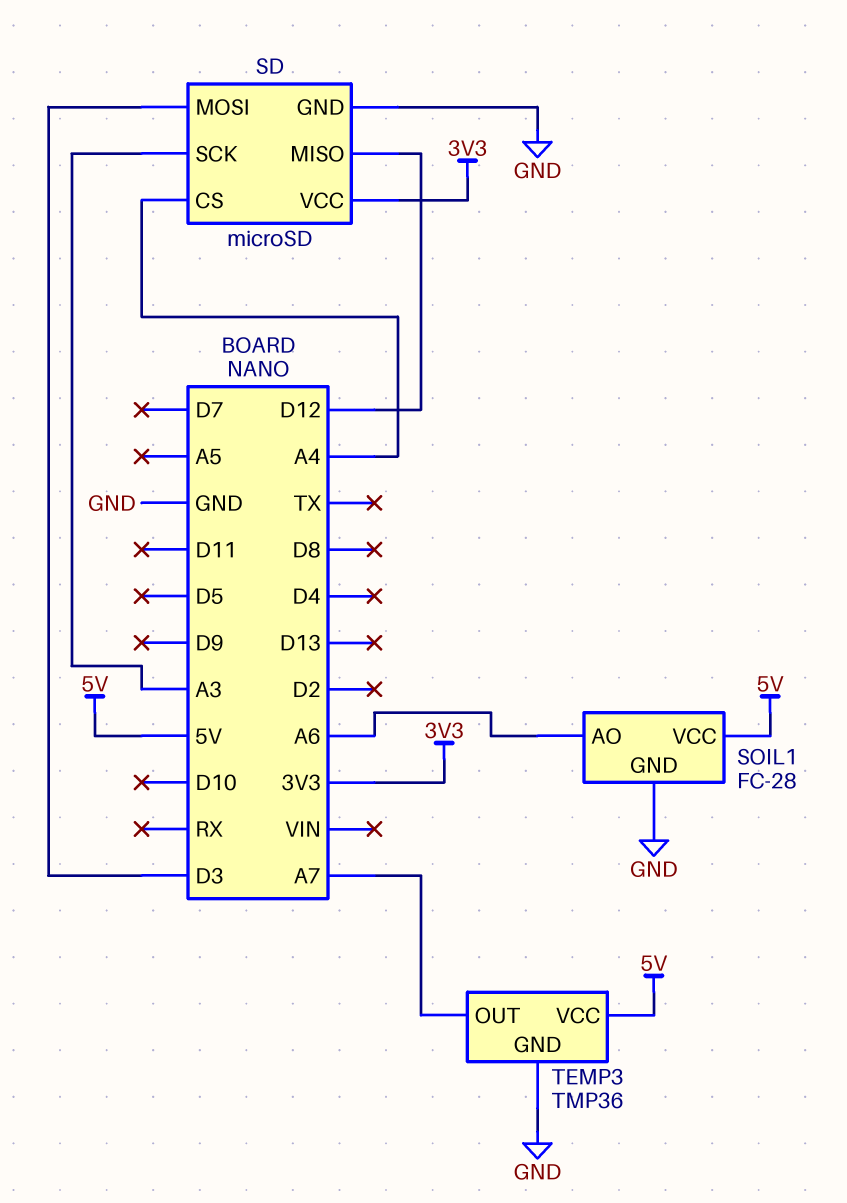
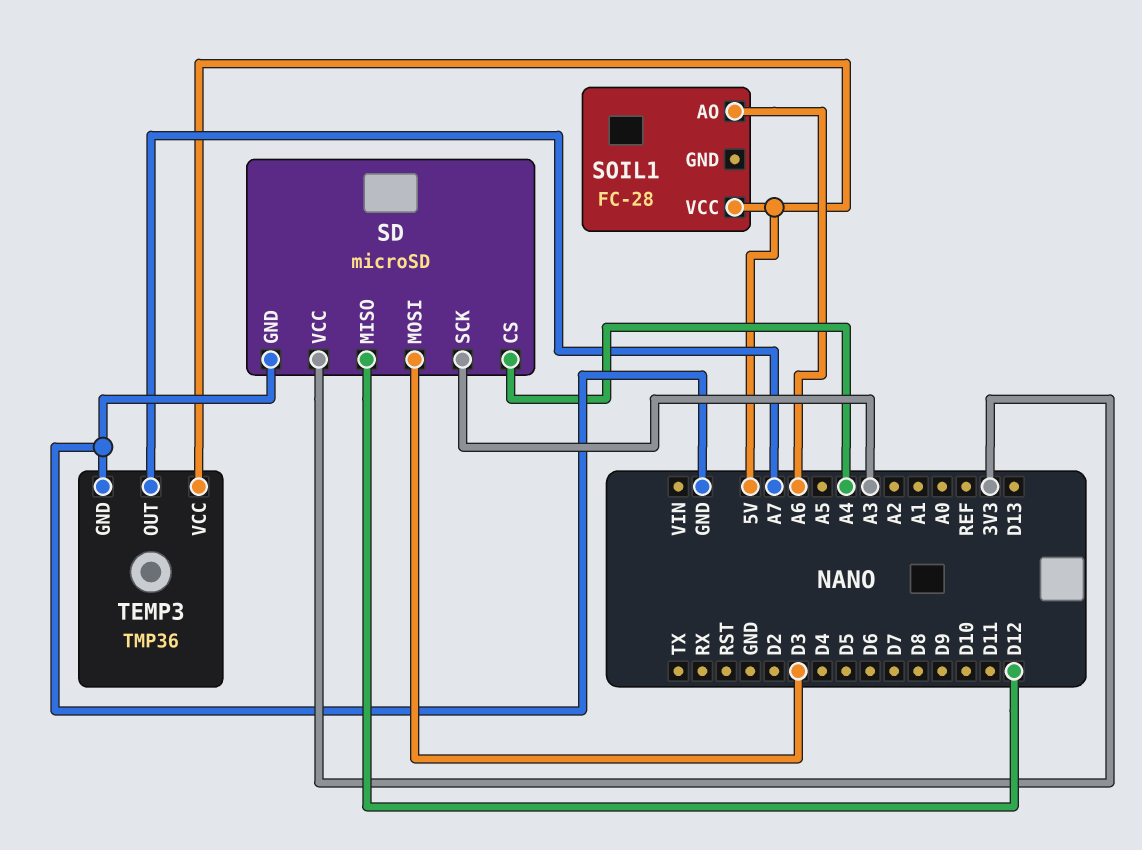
SOIL1 pin GND: GND -> none

